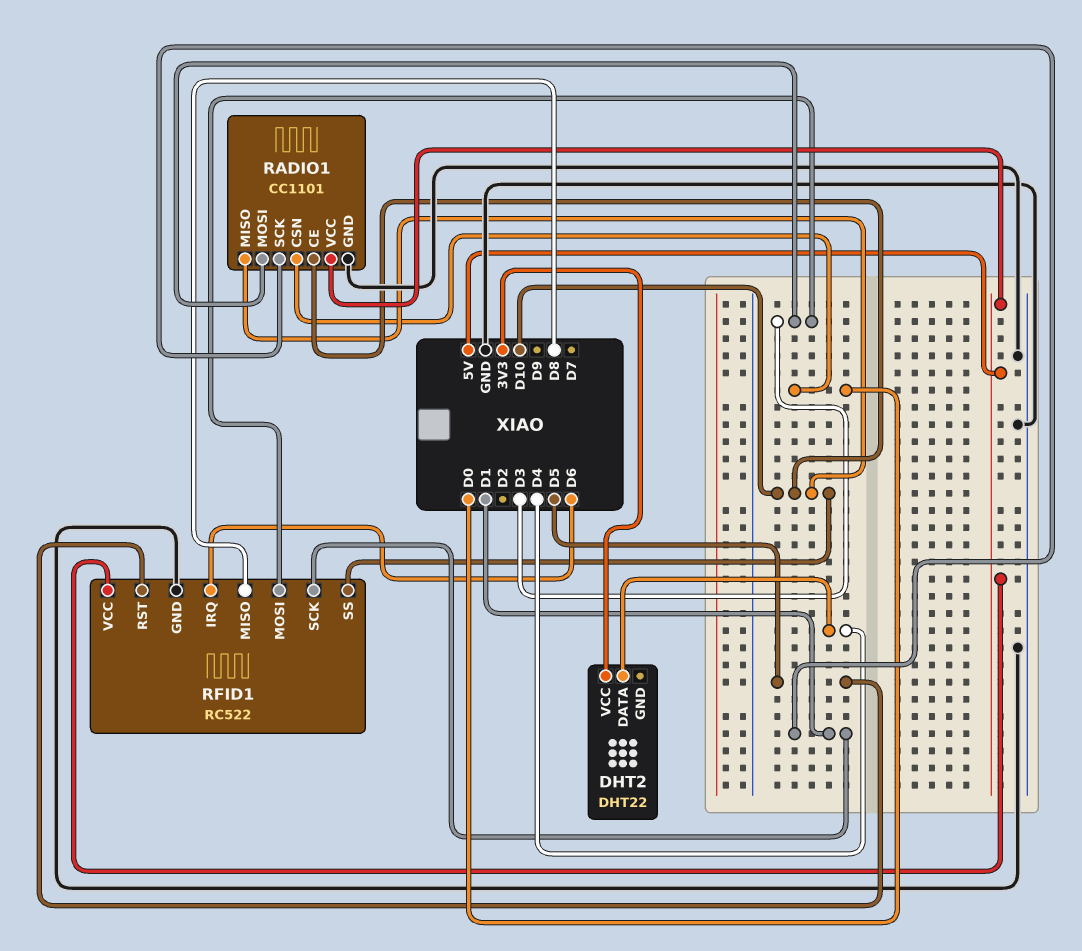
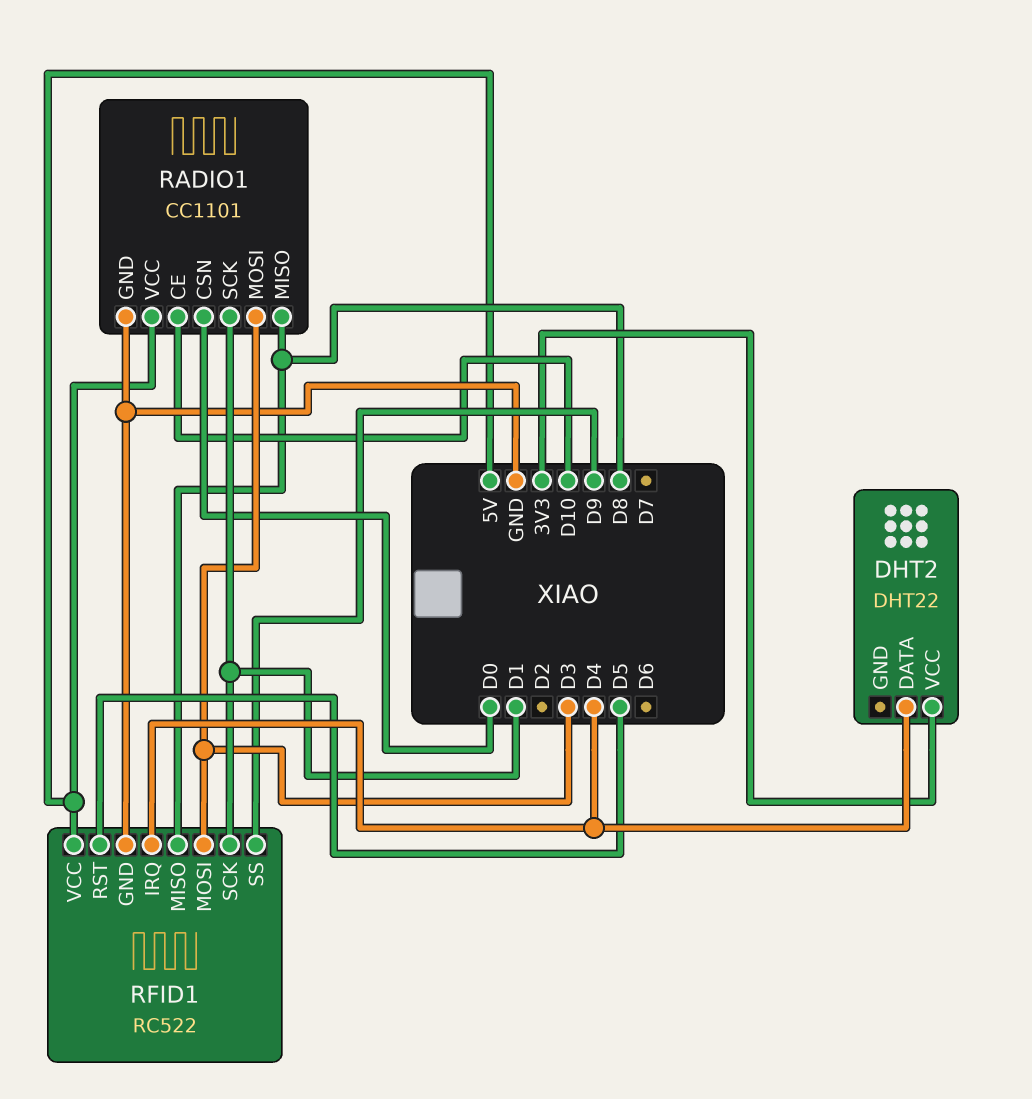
RADIO1 pin MISO: D10 -> D8
RFID1 pin IRQ: D6 -> D4
RFID1 pin SS: D10 -> D9

